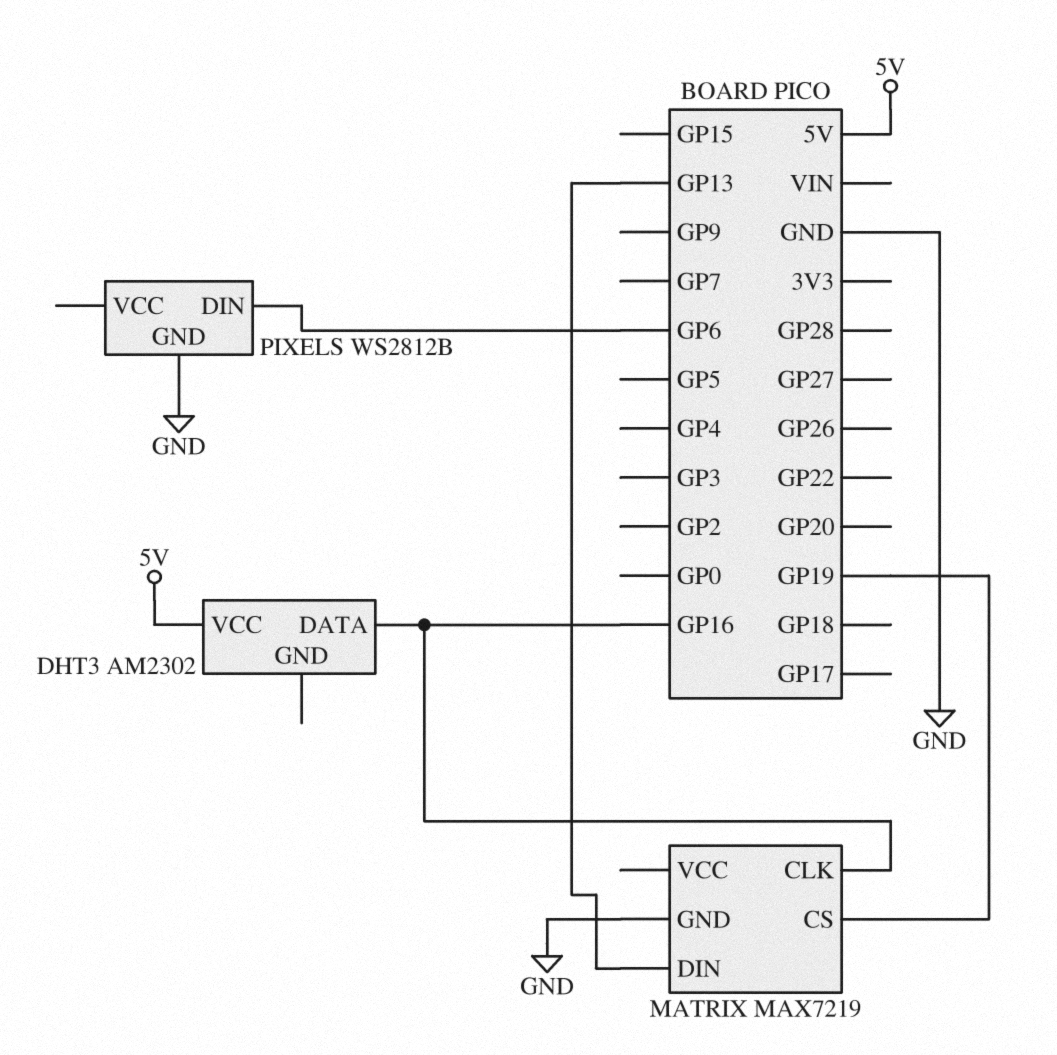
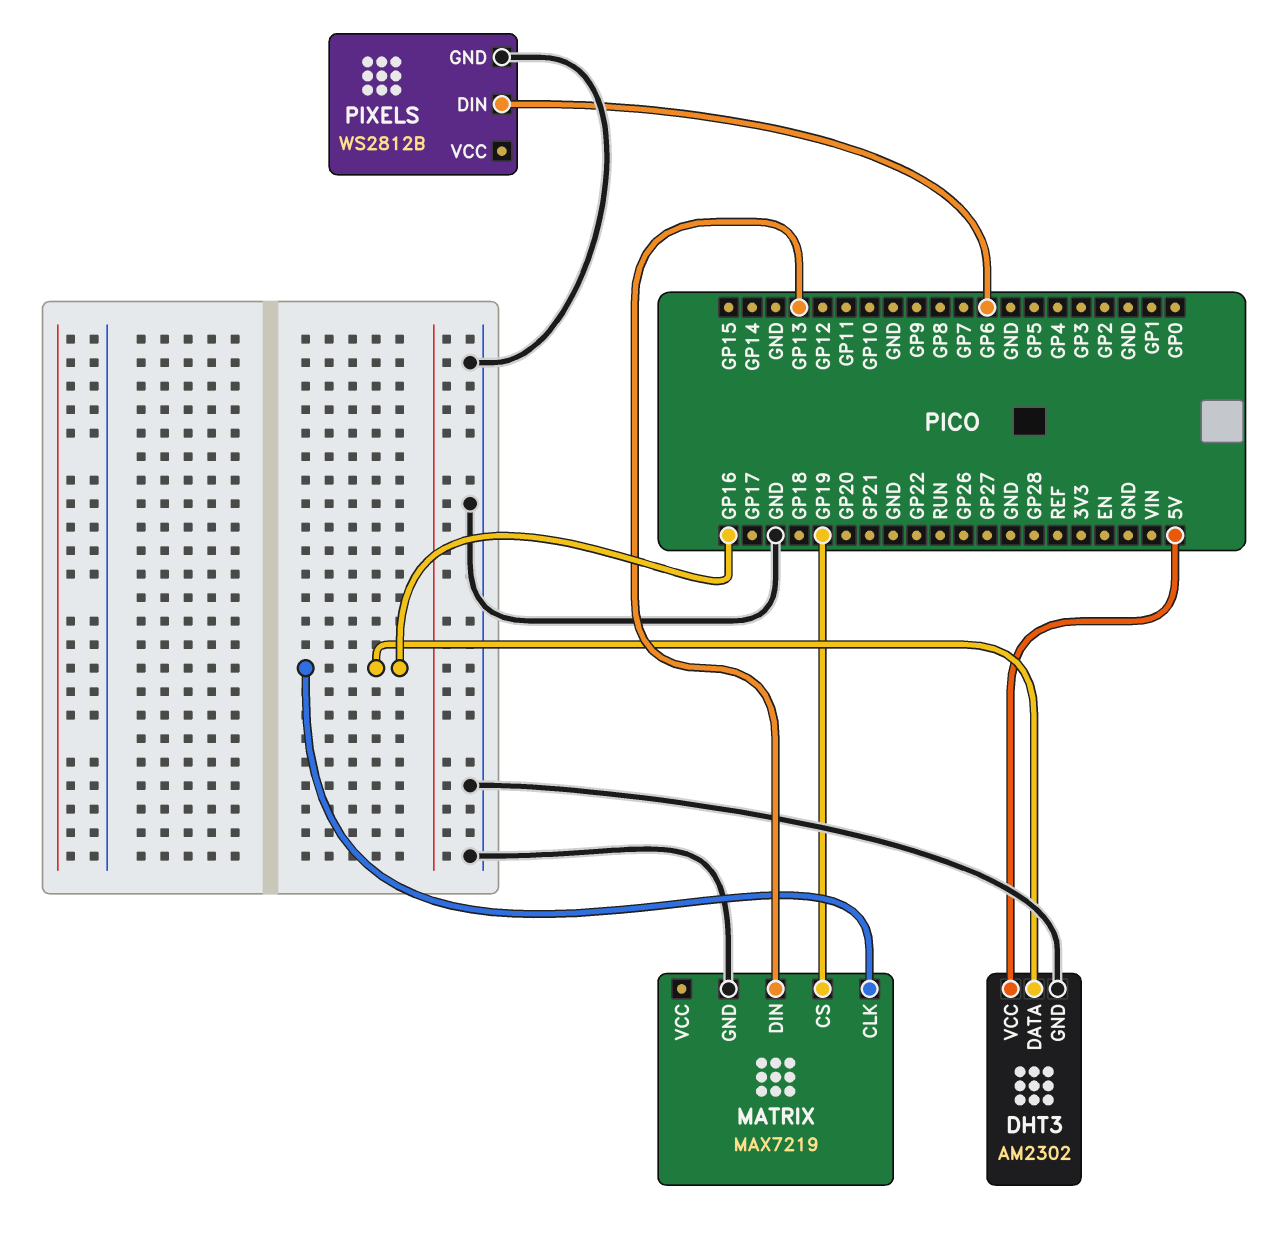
DHT3 pin GND: none -> GND

